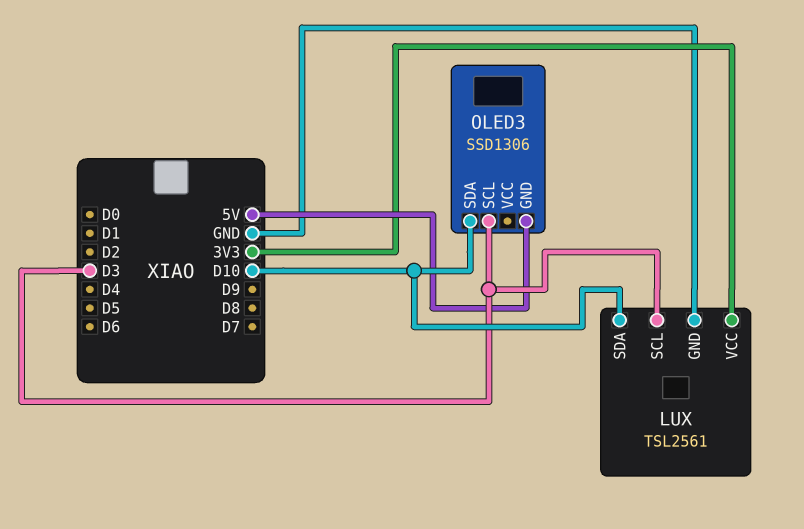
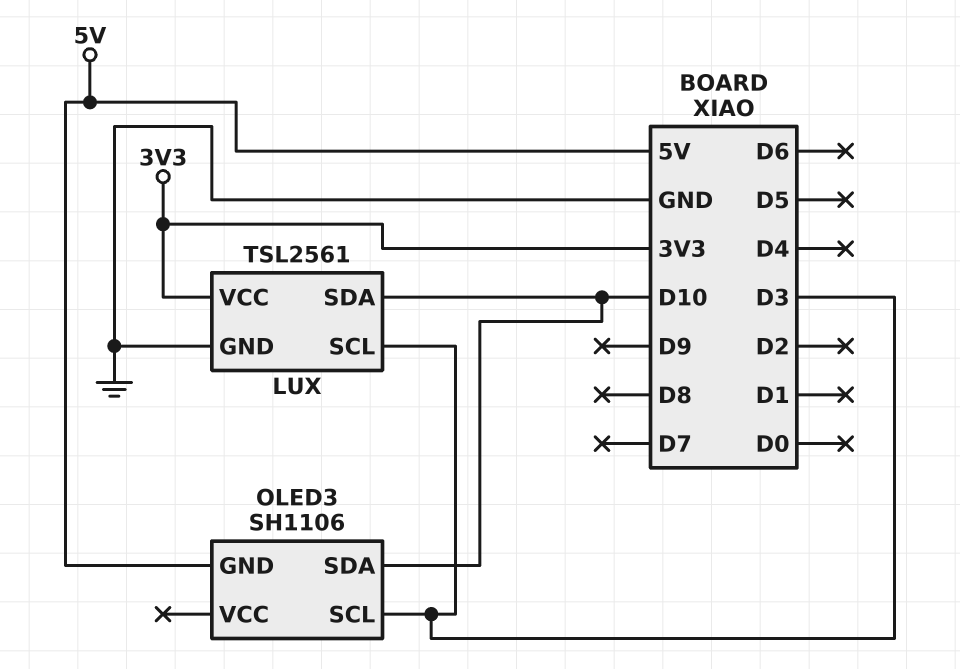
OLED3: SSD1306 -> SH1106

